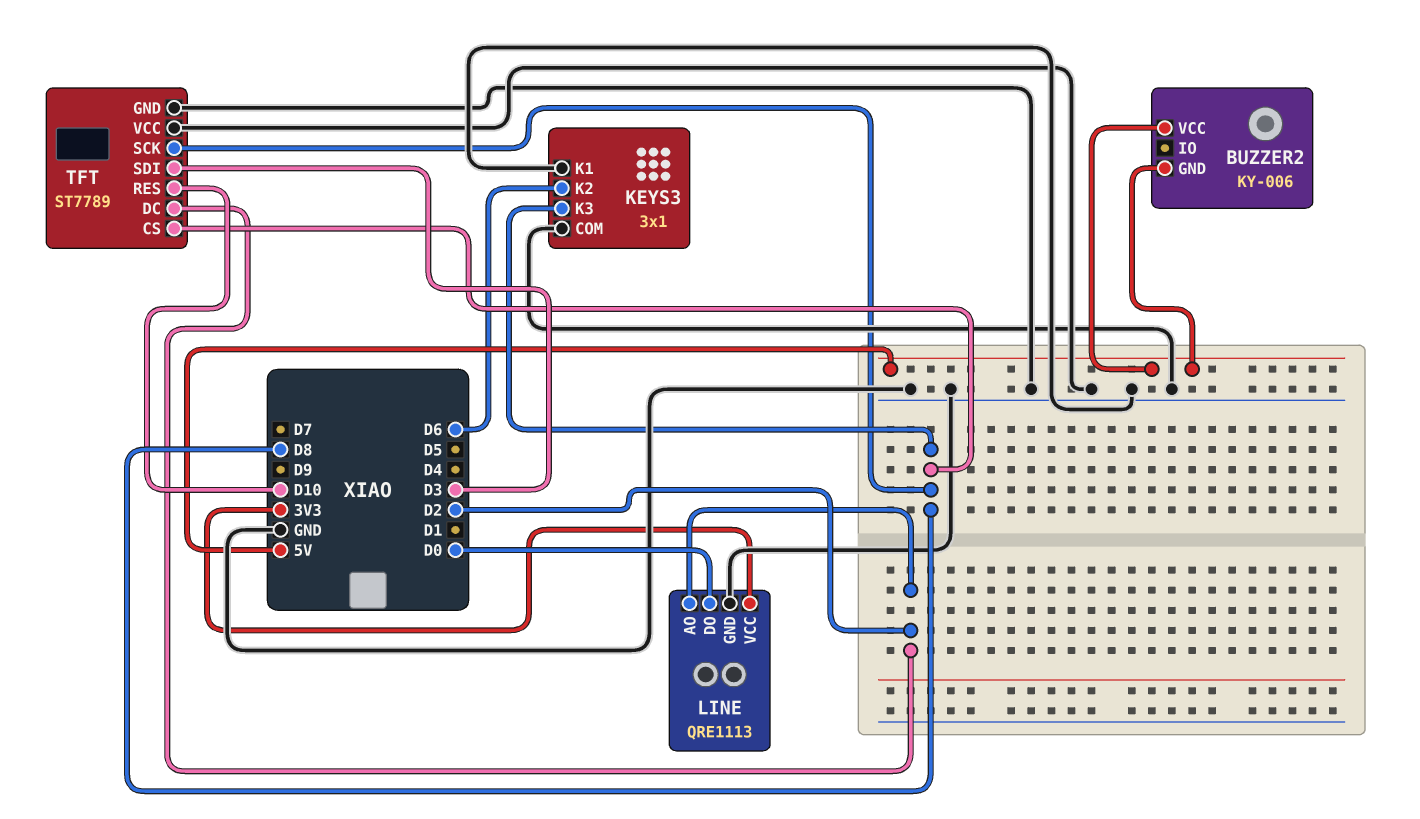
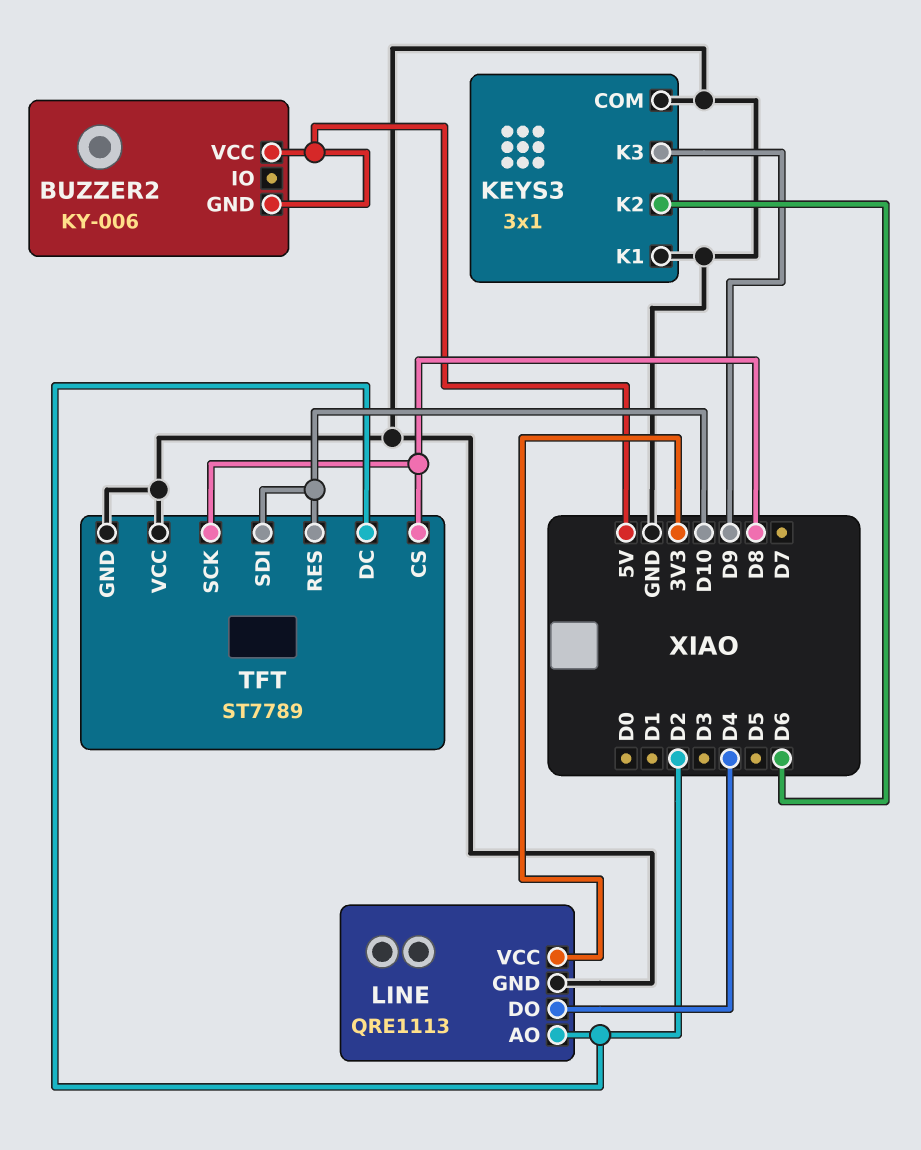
KEYS3 pin K3: D8 -> D9
LINE pin DO: D0 -> D4
TFT pin SDI: D3 -> D10

